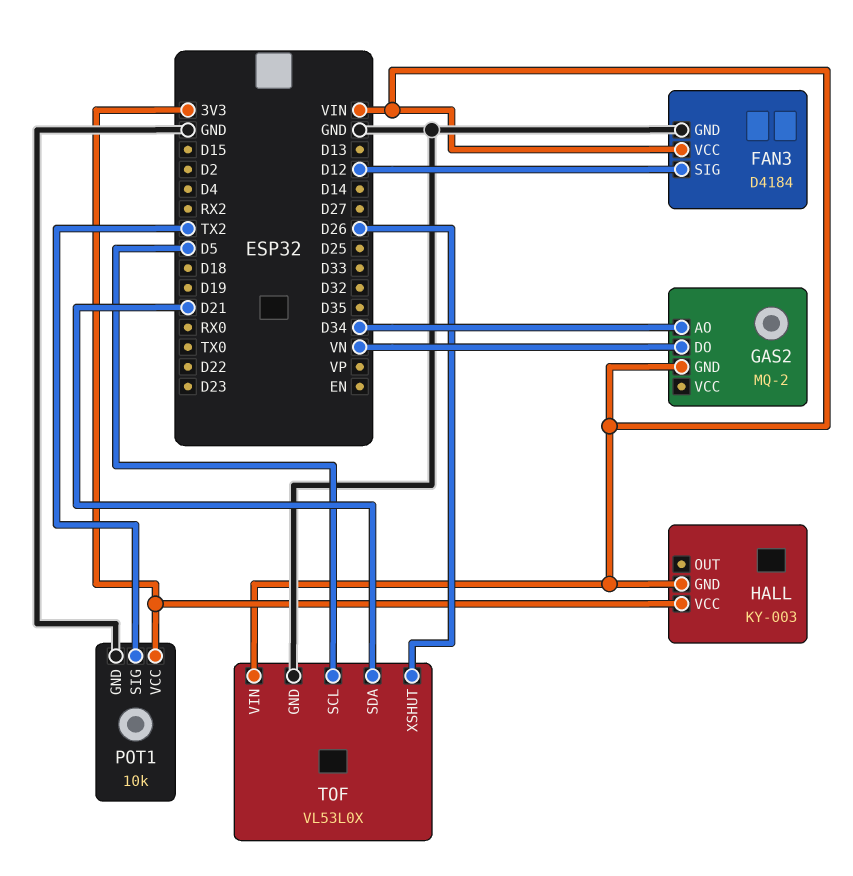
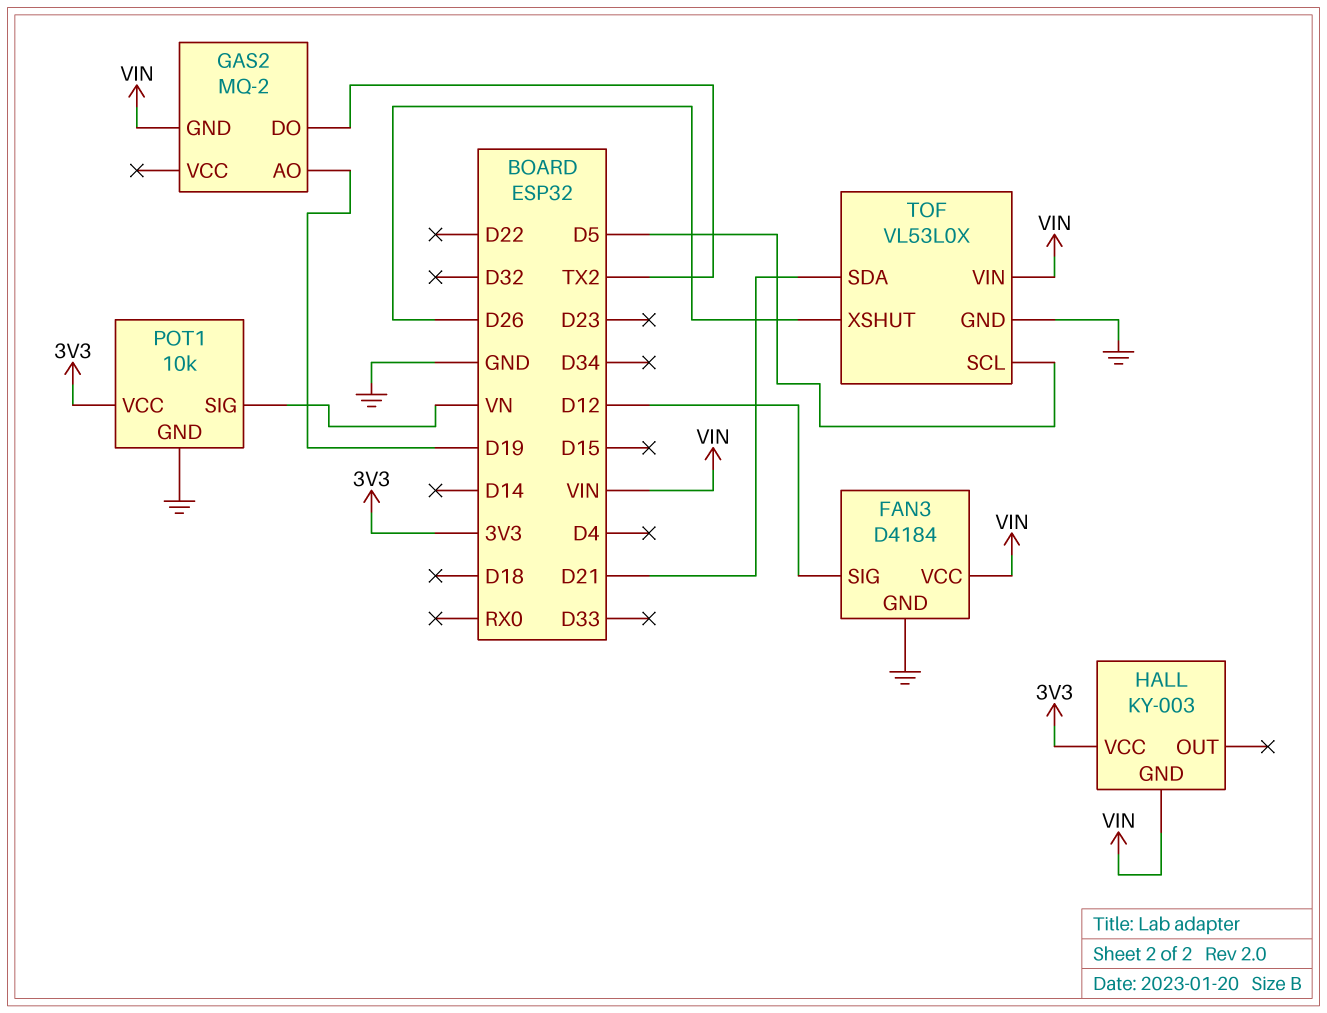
GAS2 pin AO: D34 -> D19
GAS2 pin DO: VN -> TX2
POT1 pin SIG: TX2 -> VN

